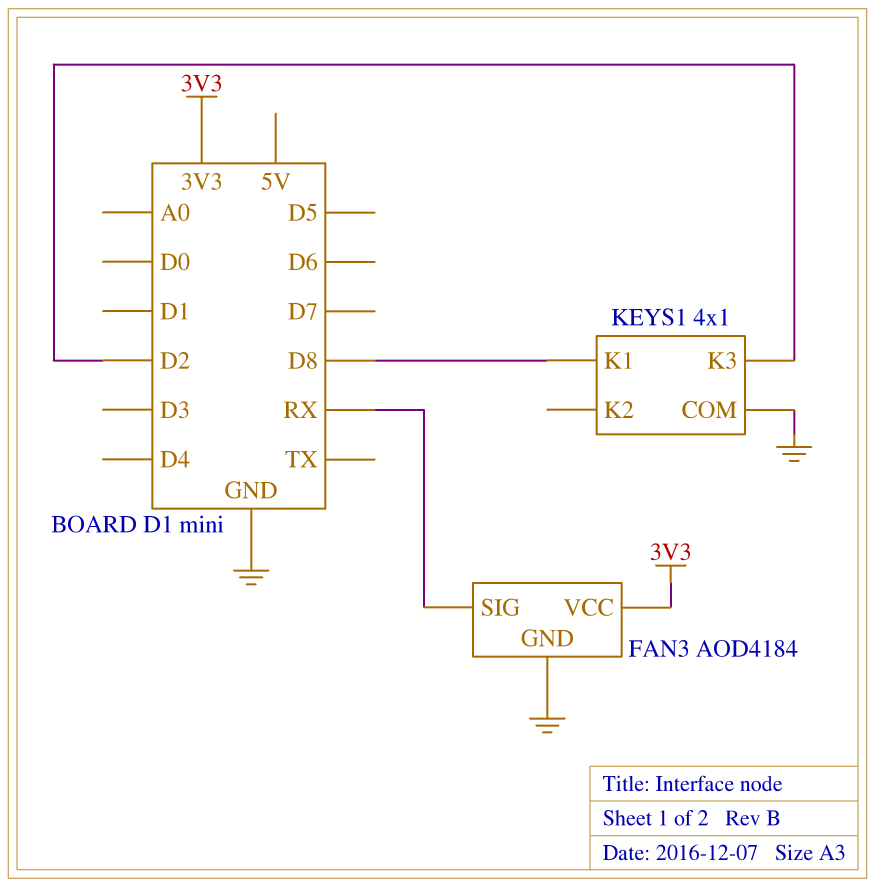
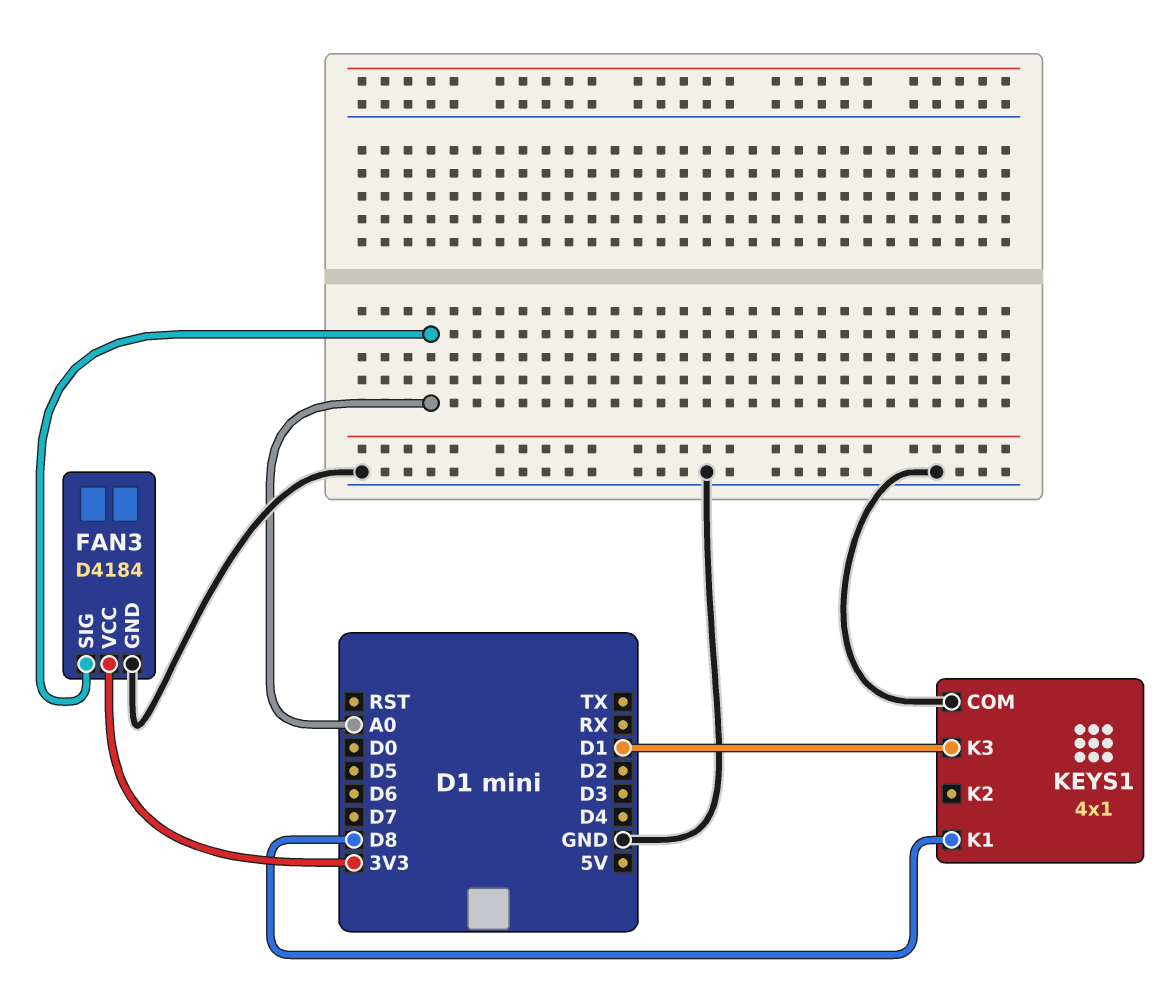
FAN3: AOD4184 -> D4184
FAN3 pin SIG: RX -> A0
KEYS1 pin K3: D2 -> D1

